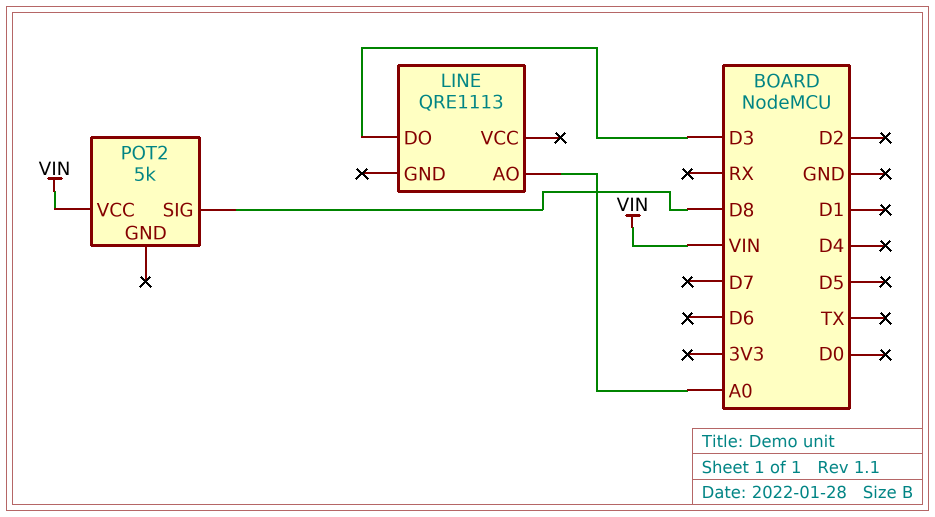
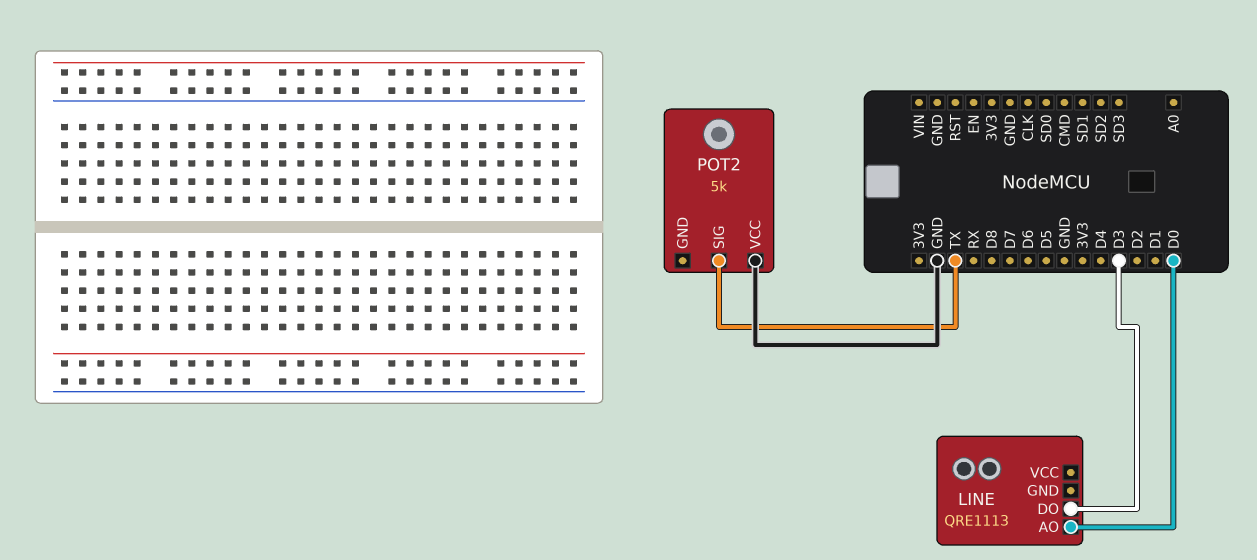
LINE pin AO: A0 -> D0
POT2 pin SIG: D8 -> TX
POT2 pin VCC: VIN -> GND

